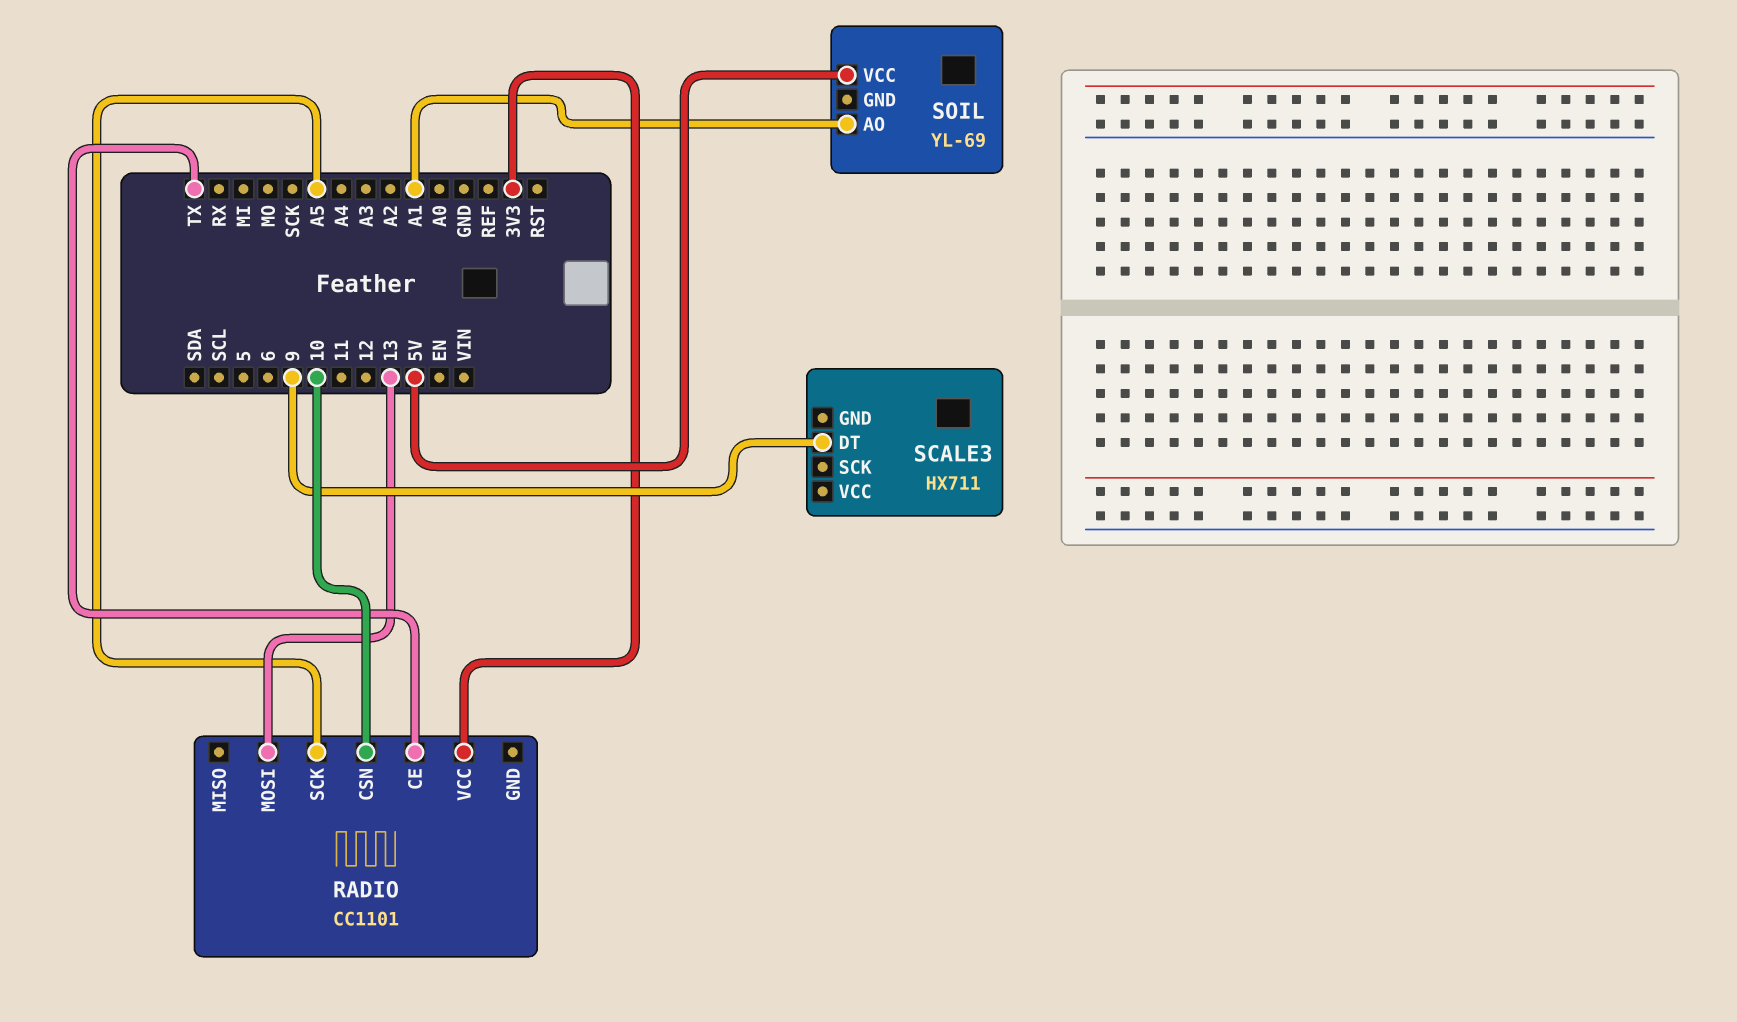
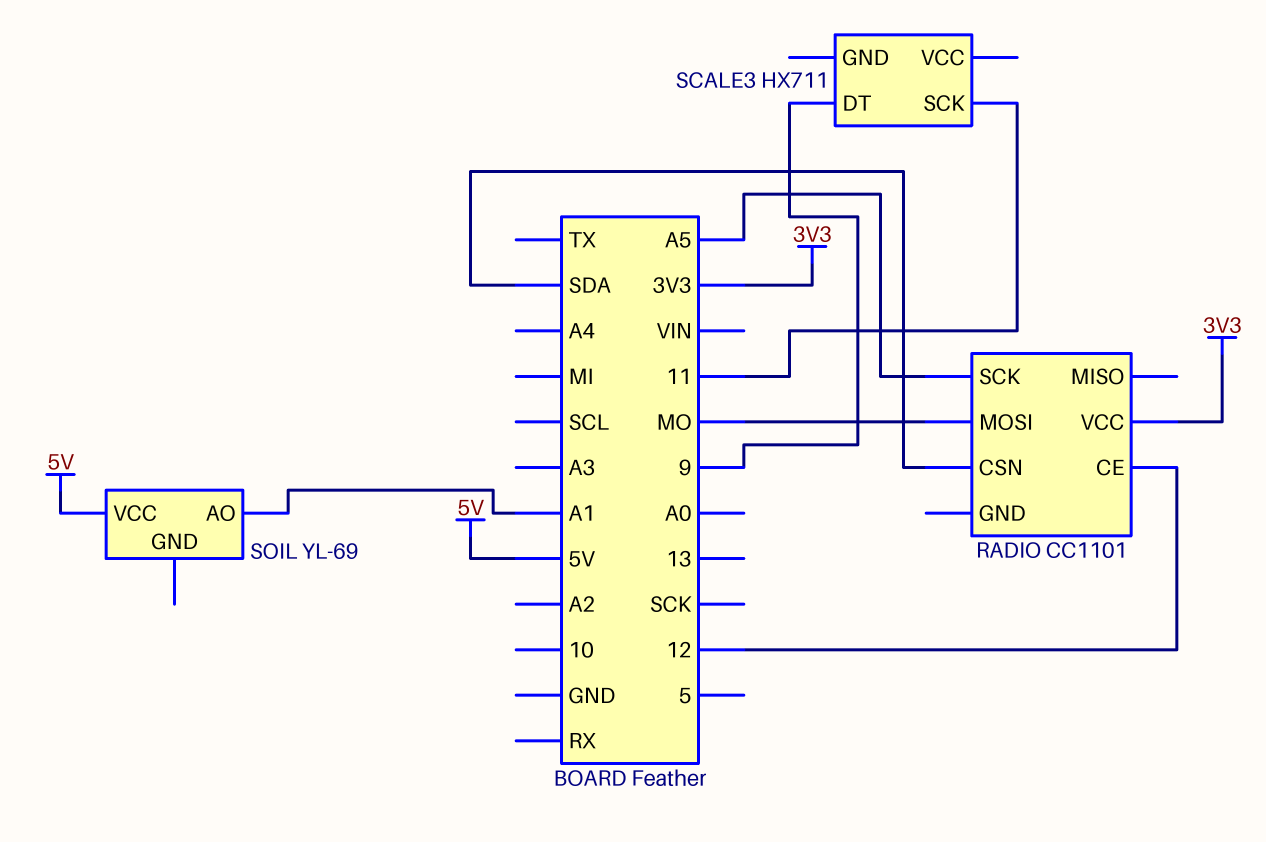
RADIO pin CE: TX -> 12
RADIO pin CSN: 10 -> SDA
RADIO pin MOSI: 13 -> MO
SCALE3 pin SCK: none -> 11

